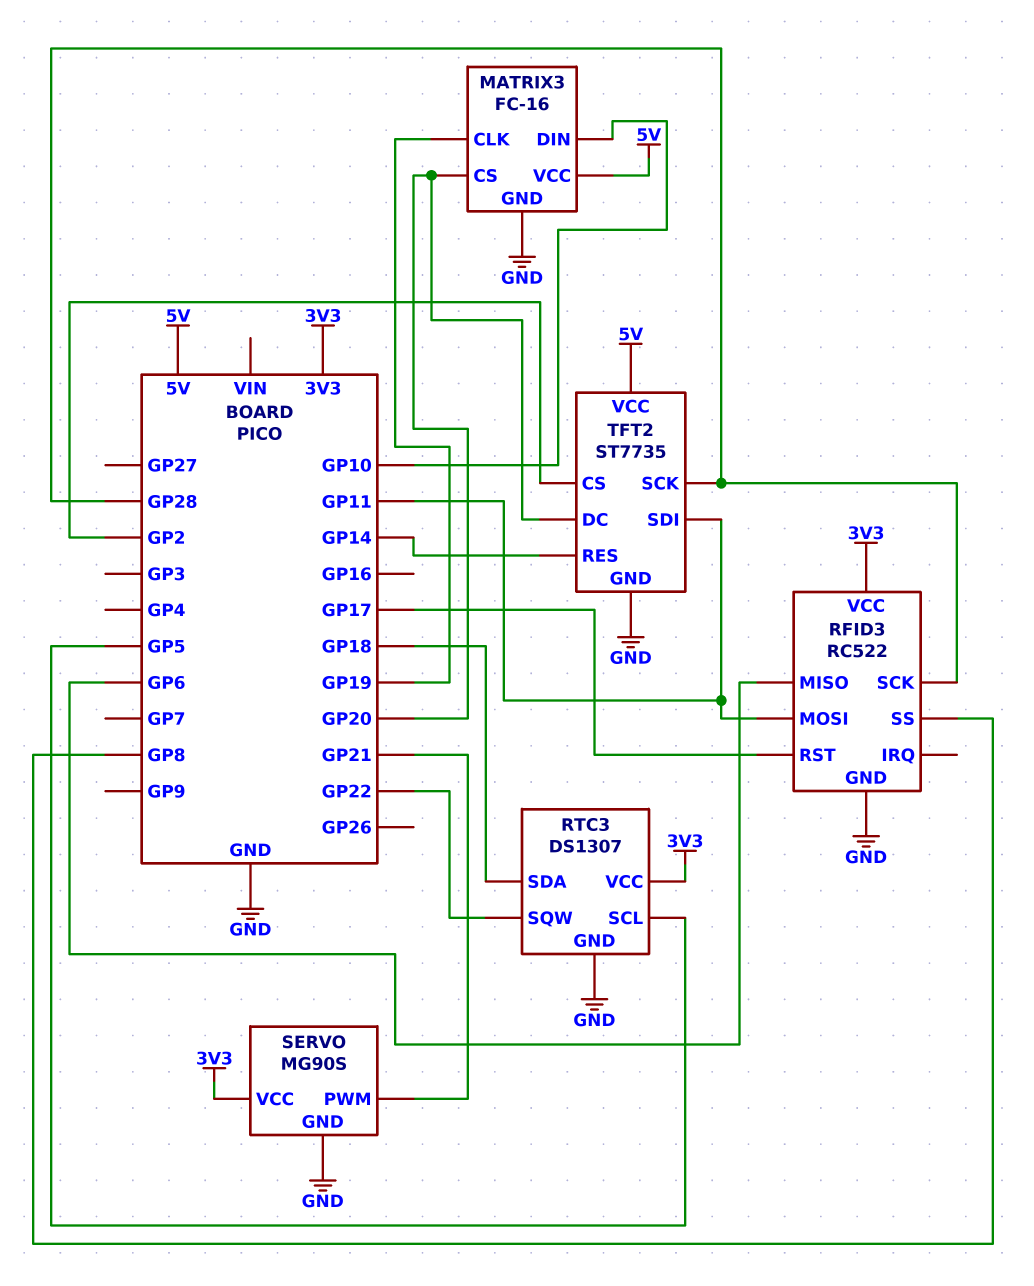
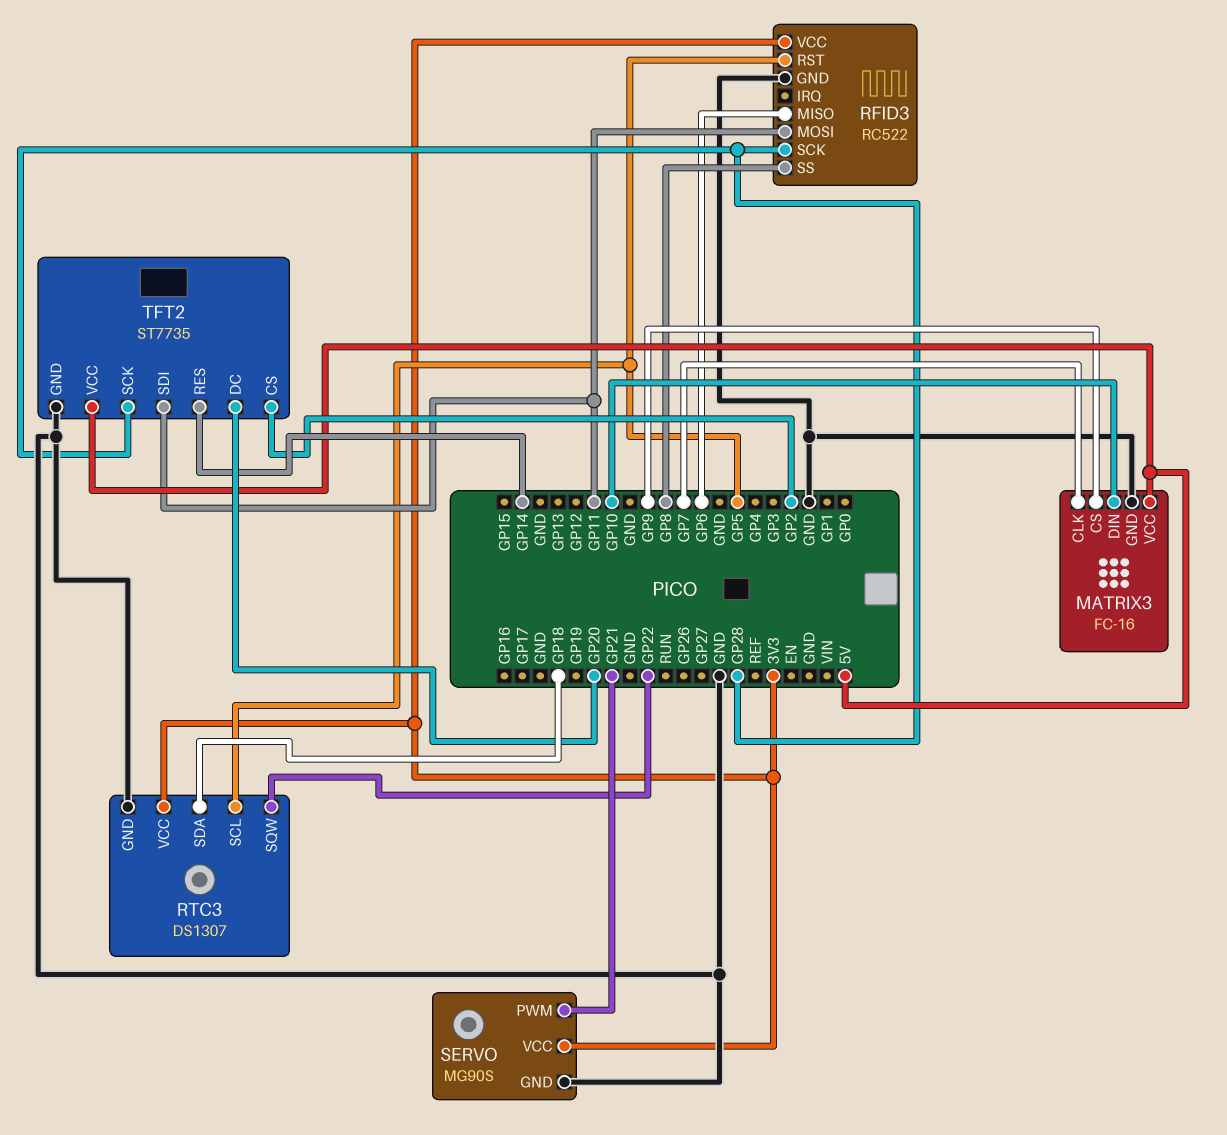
MATRIX3 pin CLK: GP19 -> GP7
MATRIX3 pin CS: GP20 -> GP9
RFID3 pin RST: GP17 -> GP5

